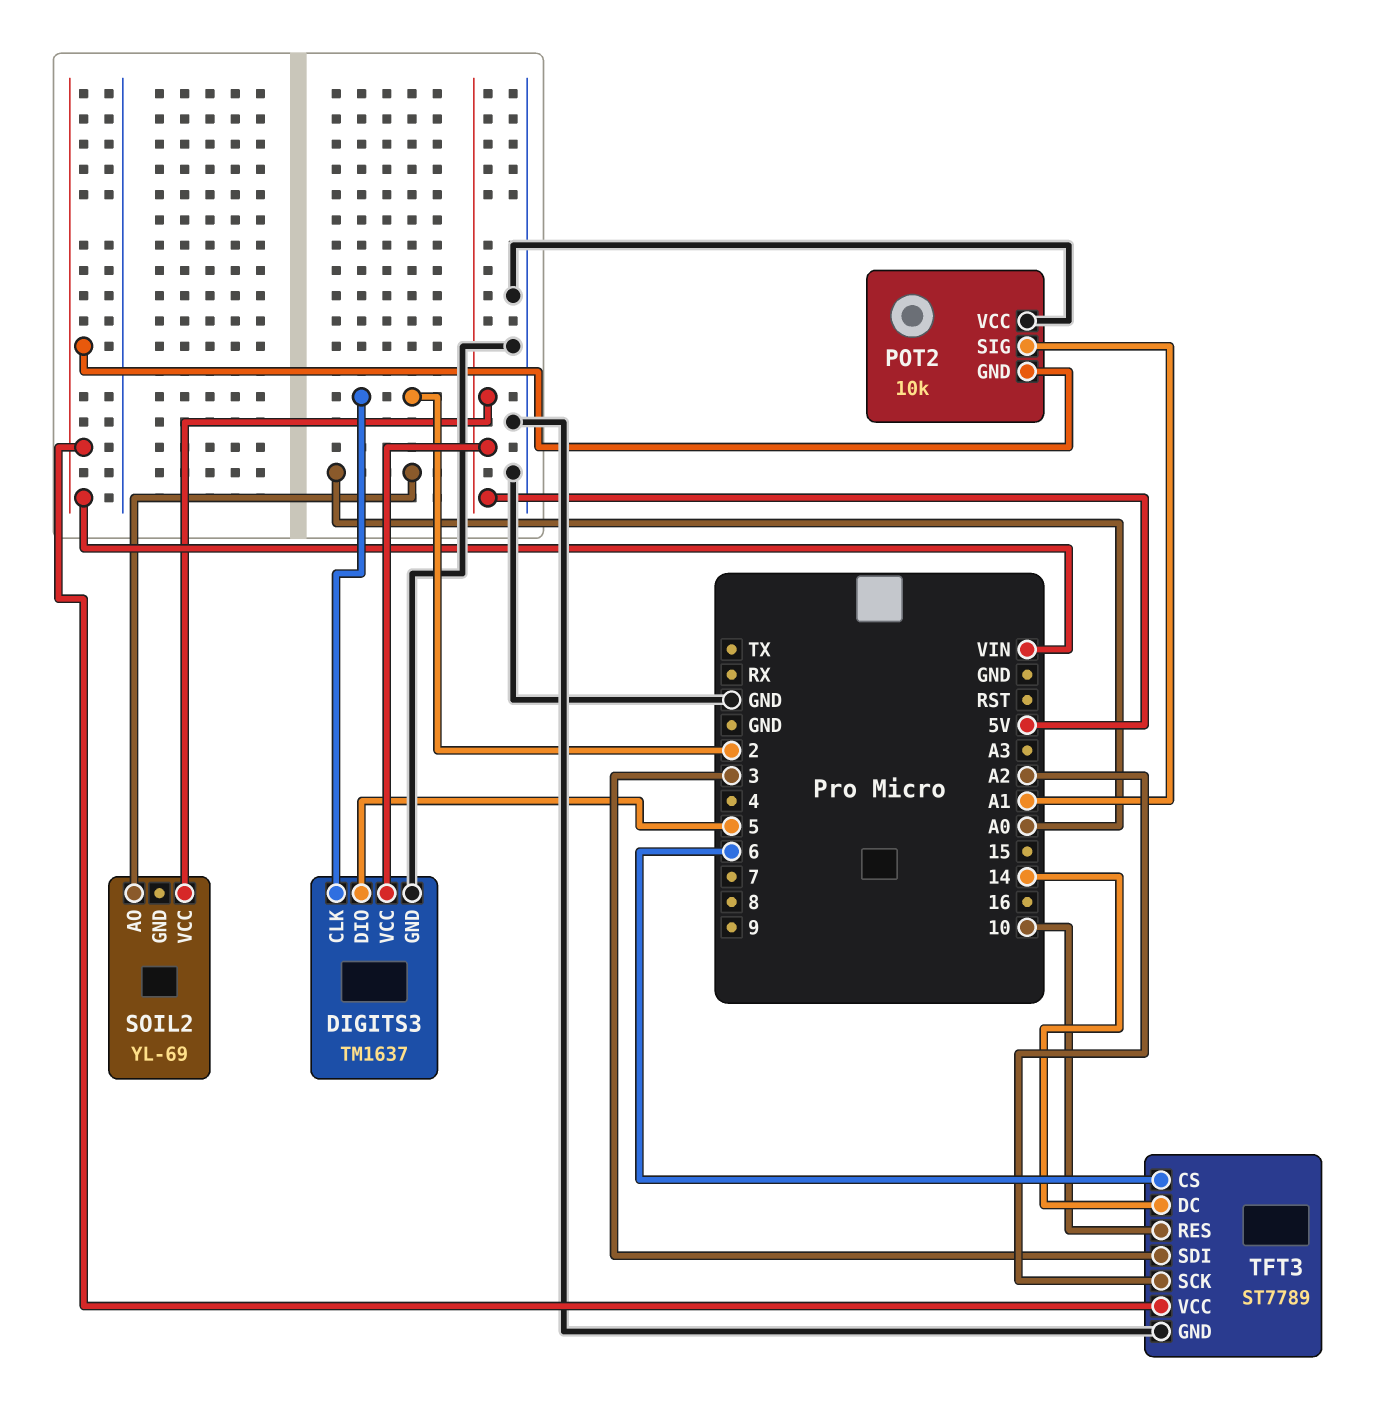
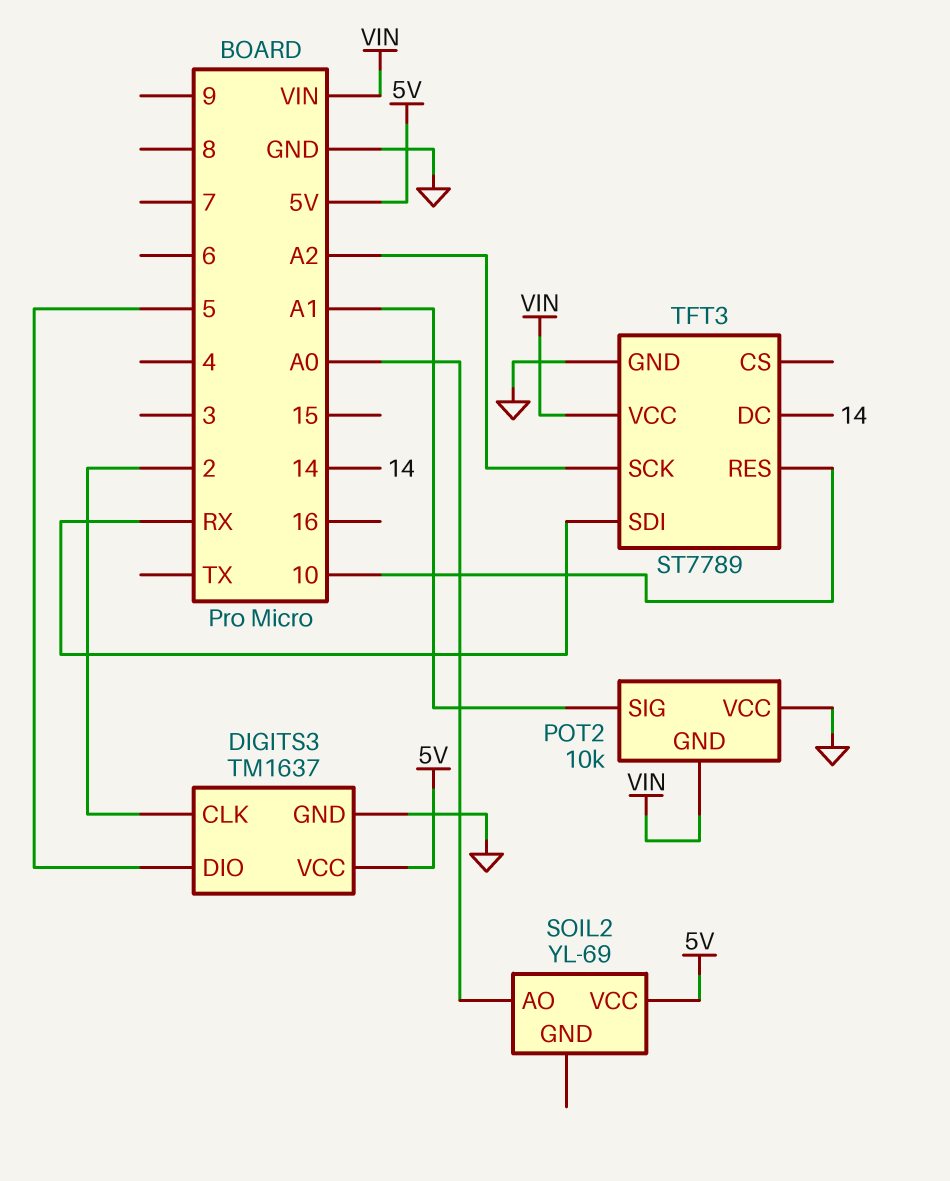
TFT3 pin CS: 6 -> none
TFT3 pin SDI: 3 -> RX

